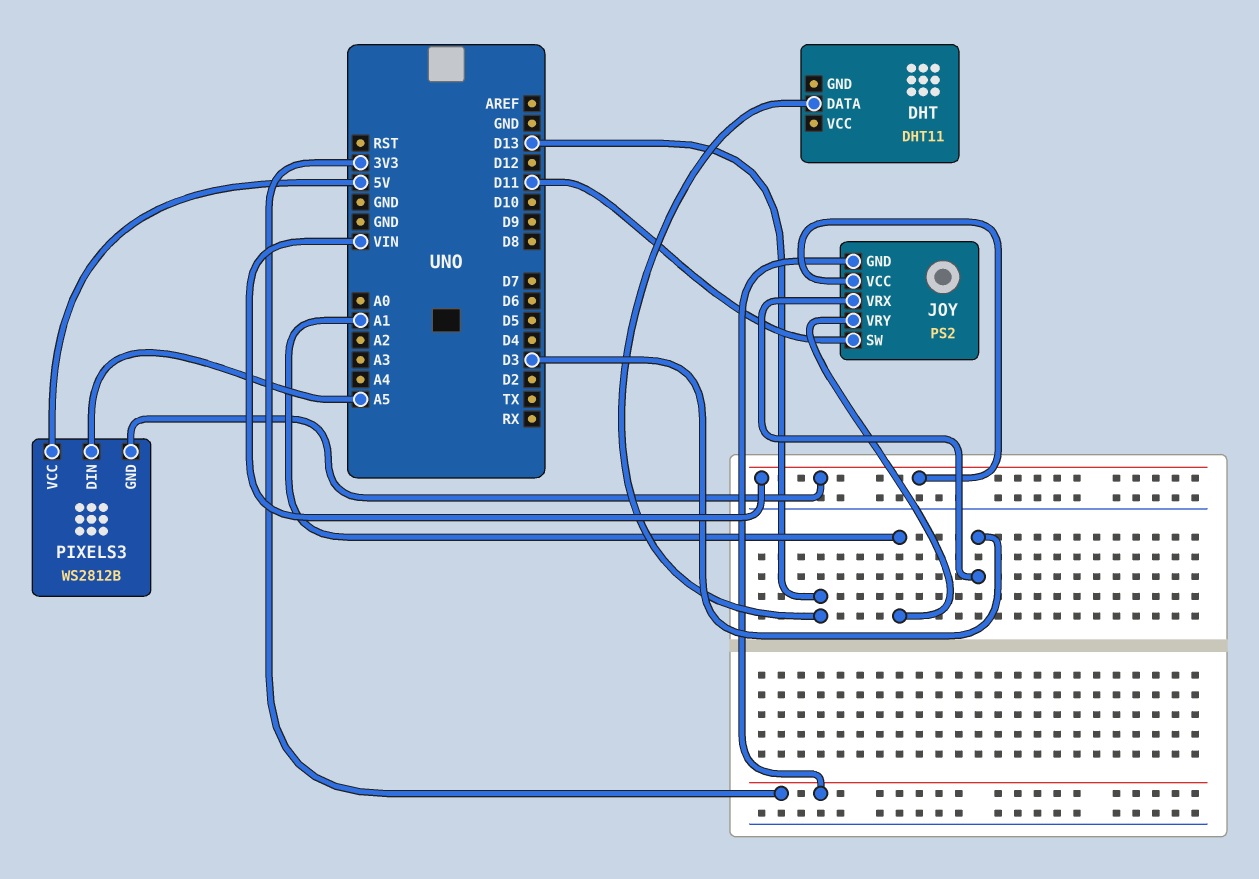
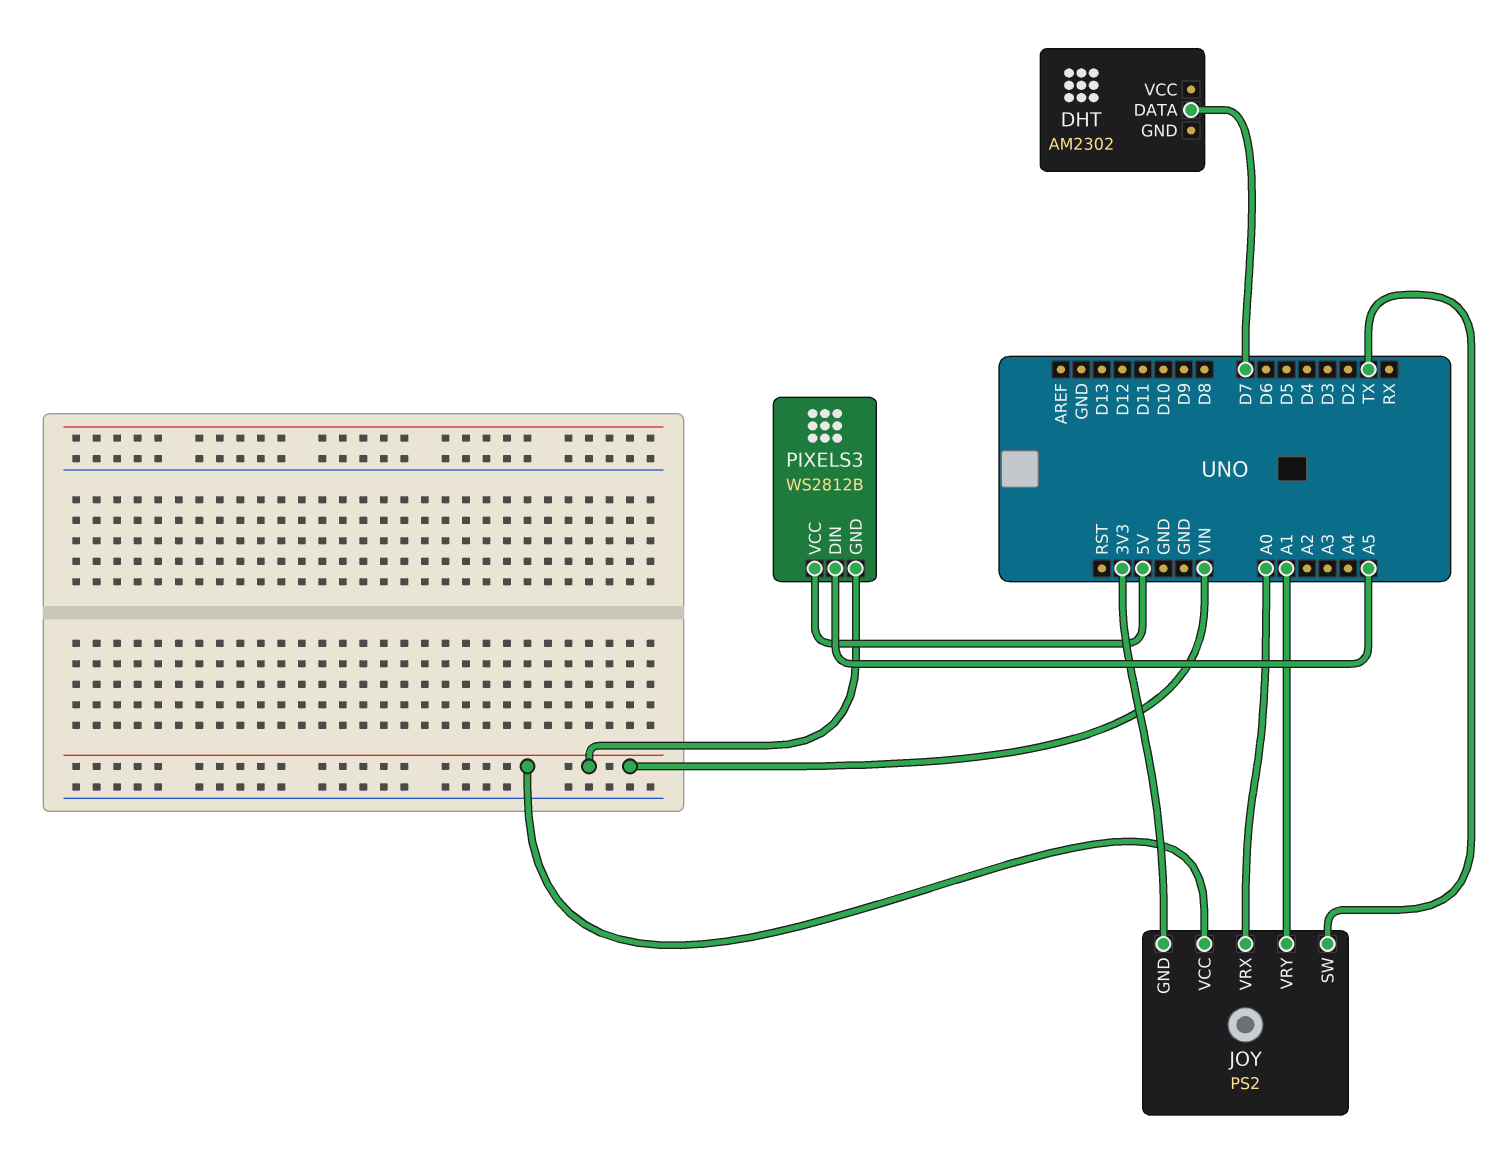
DHT: DHT11 -> AM2302
DHT pin DATA: D13 -> D7
JOY pin SW: D11 -> TX
JOY pin VRX: D3 -> A0

